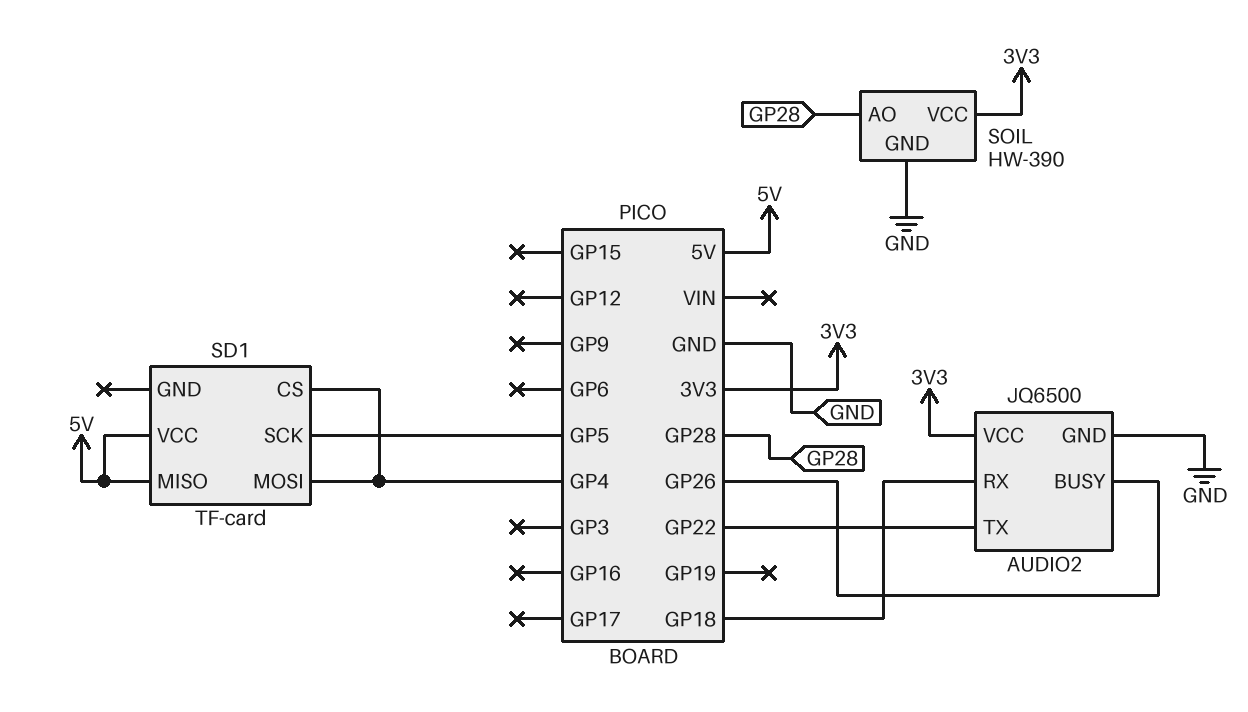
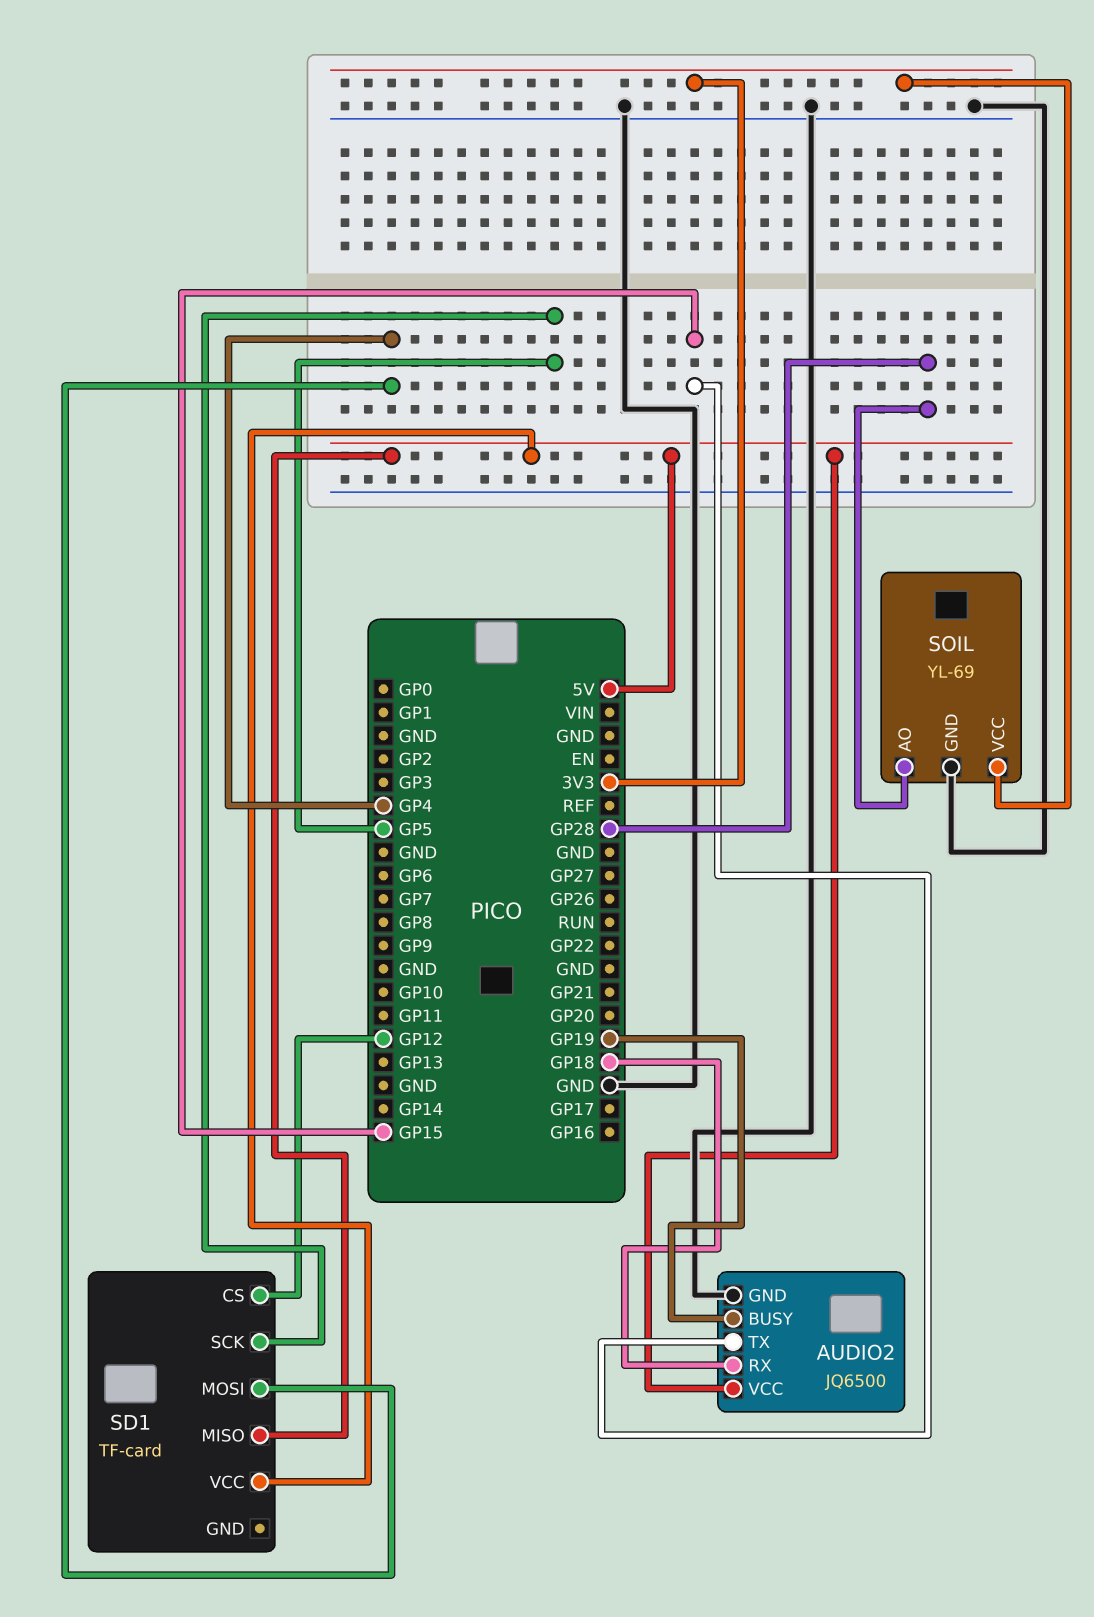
AUDIO2 pin BUSY: GP26 -> GP19
AUDIO2 pin TX: GP22 -> GP15
AUDIO2 pin VCC: 3V3 -> 5V
SD1 pin CS: GP4 -> GP12
SOIL: HW-390 -> YL-69

